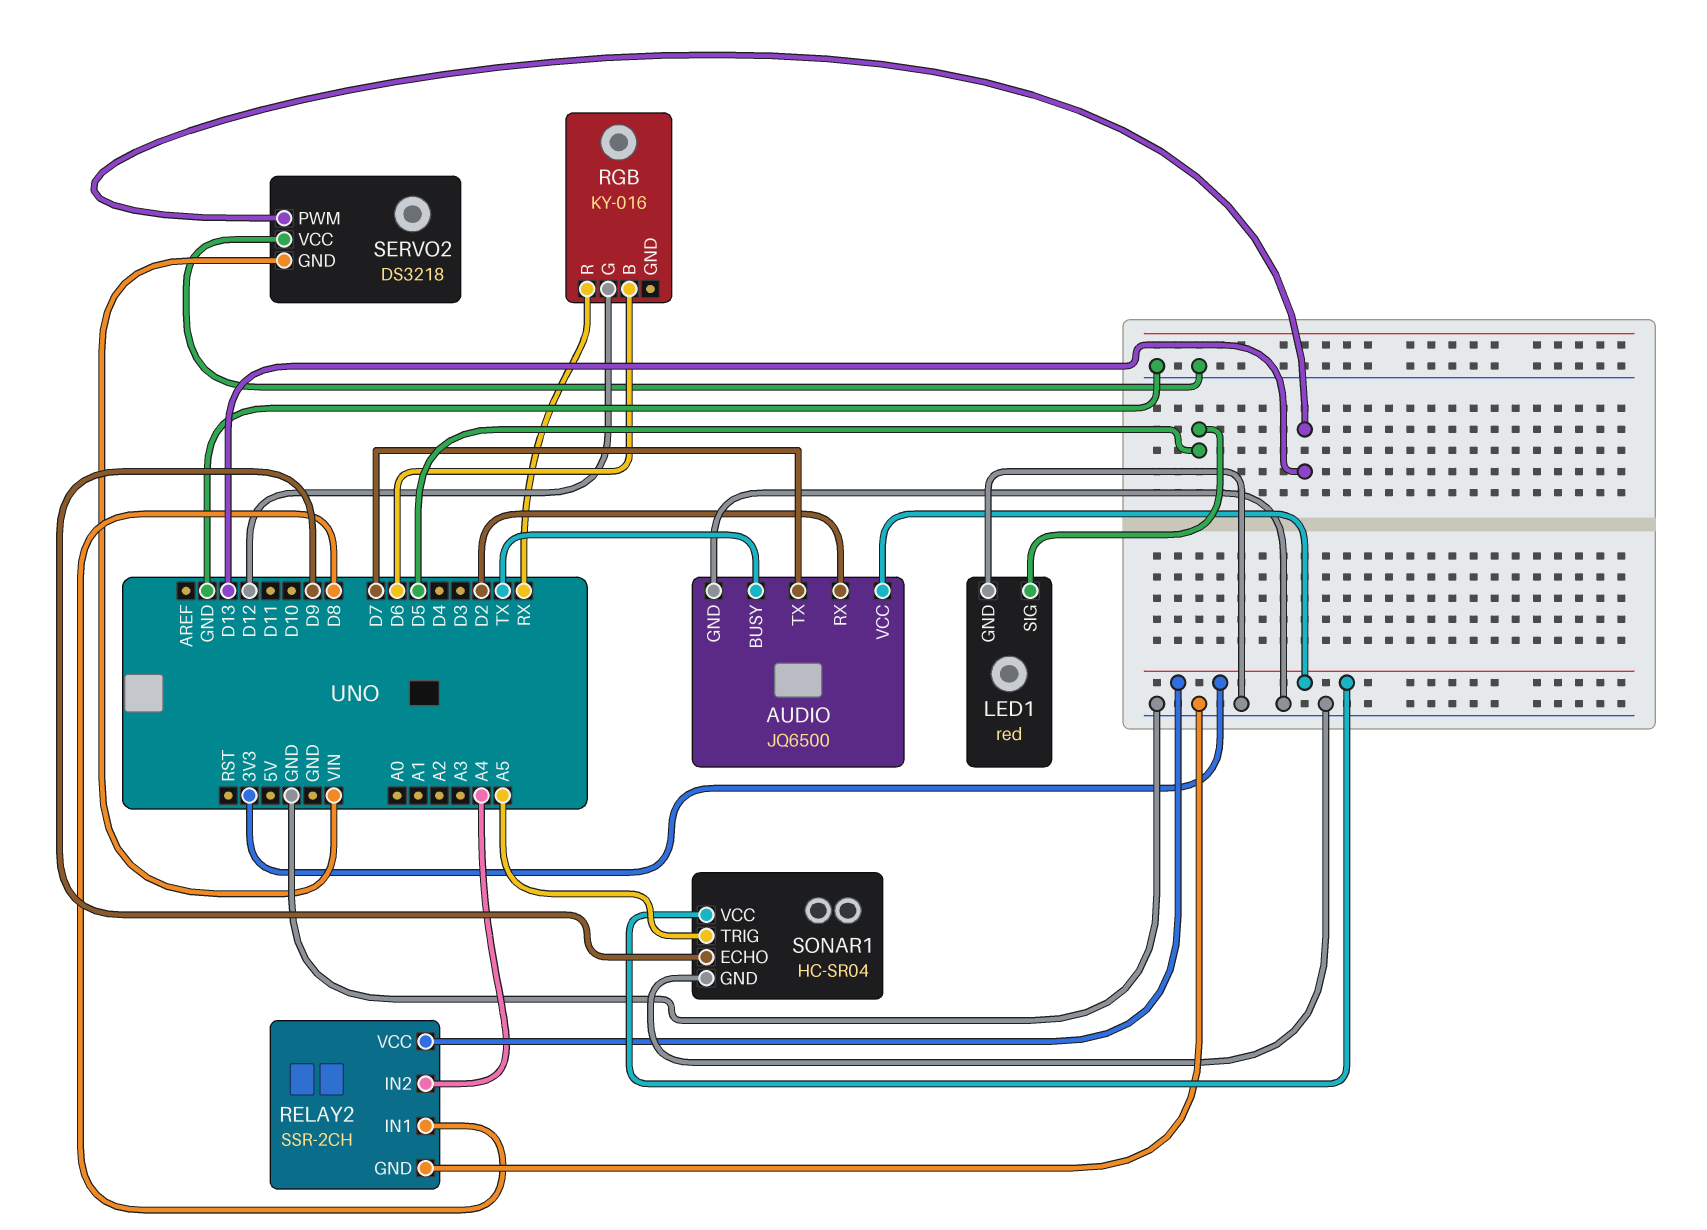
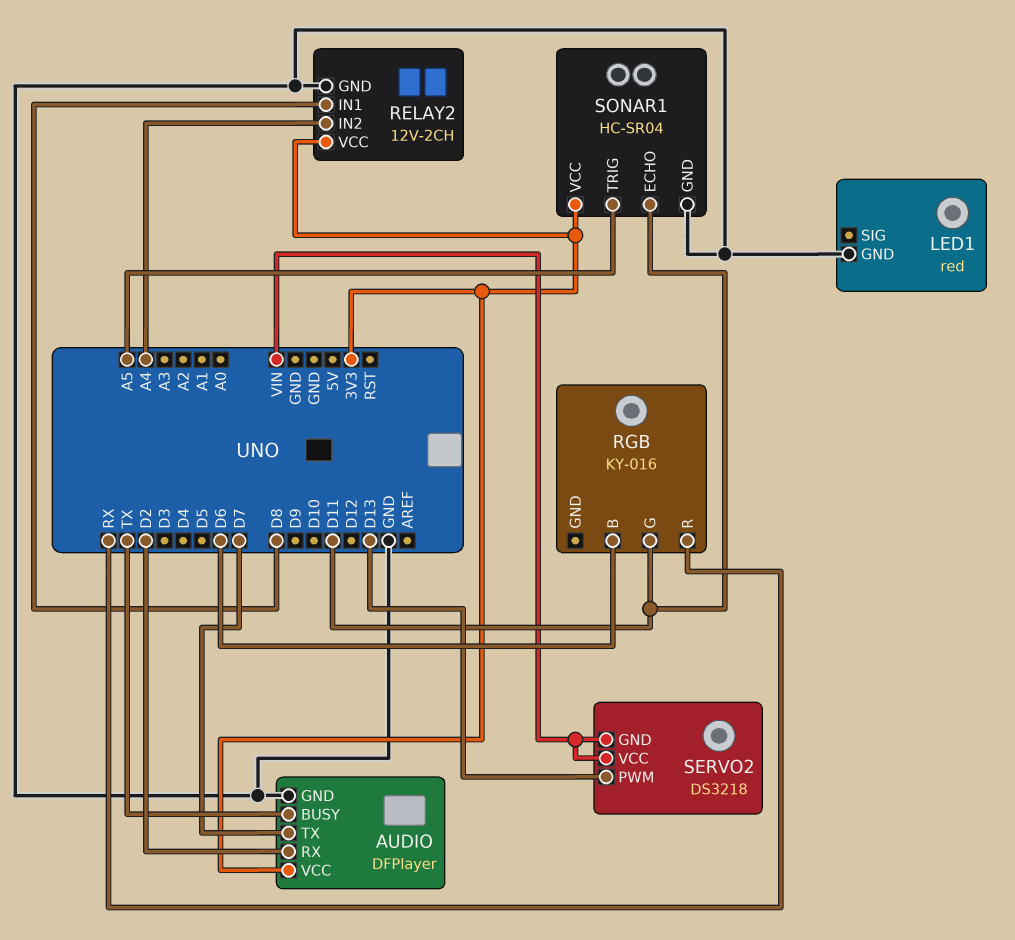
AUDIO: JQ6500 -> DFPlayer
LED1 pin SIG: D5 -> none
RELAY2: SSR-2CH -> 12V-2CH
RGB pin G: D12 -> D11
SERVO2 pin VCC: GND -> VIN
SONAR1 pin ECHO: D9 -> D11

